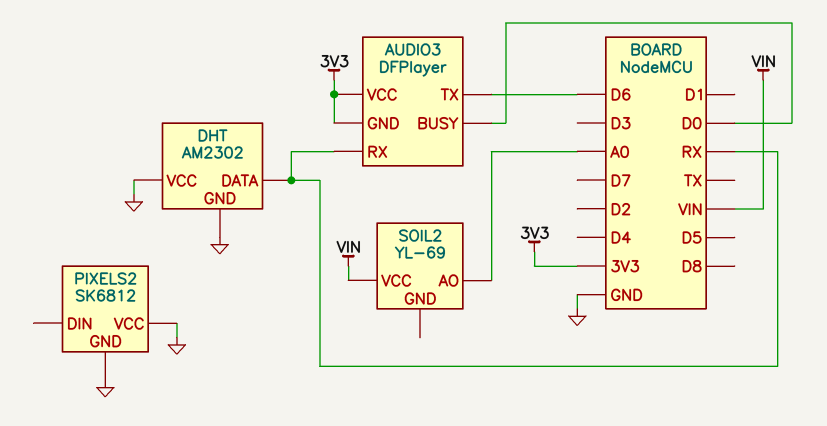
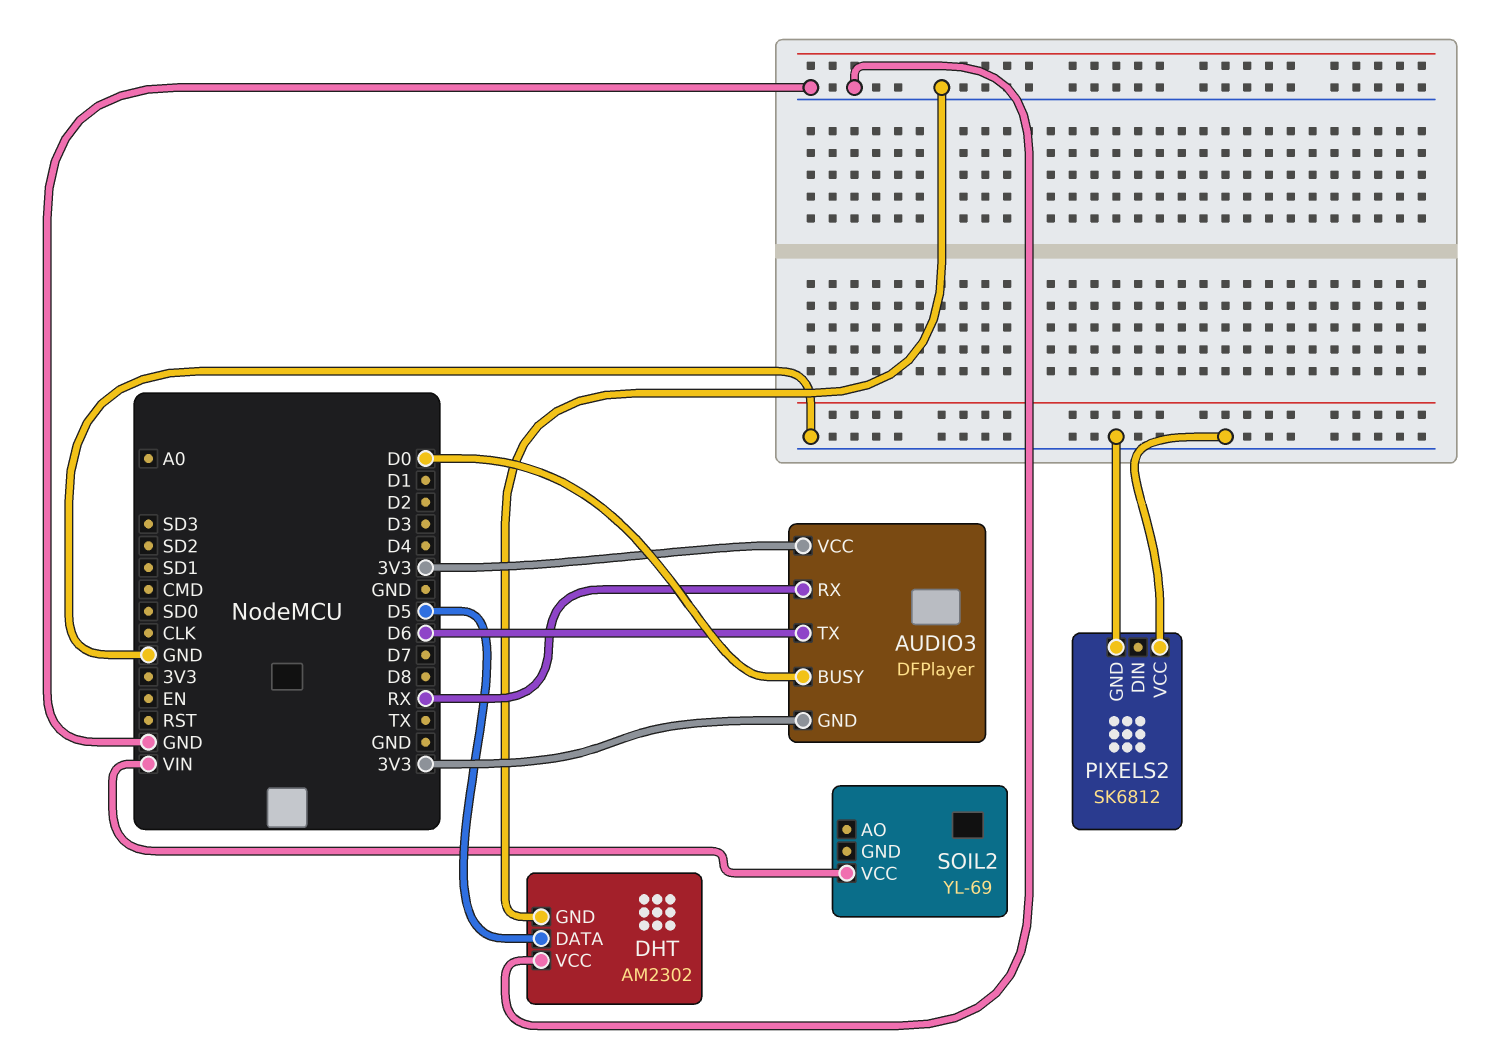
DHT pin DATA: RX -> D5
SOIL2 pin AO: A0 -> none

